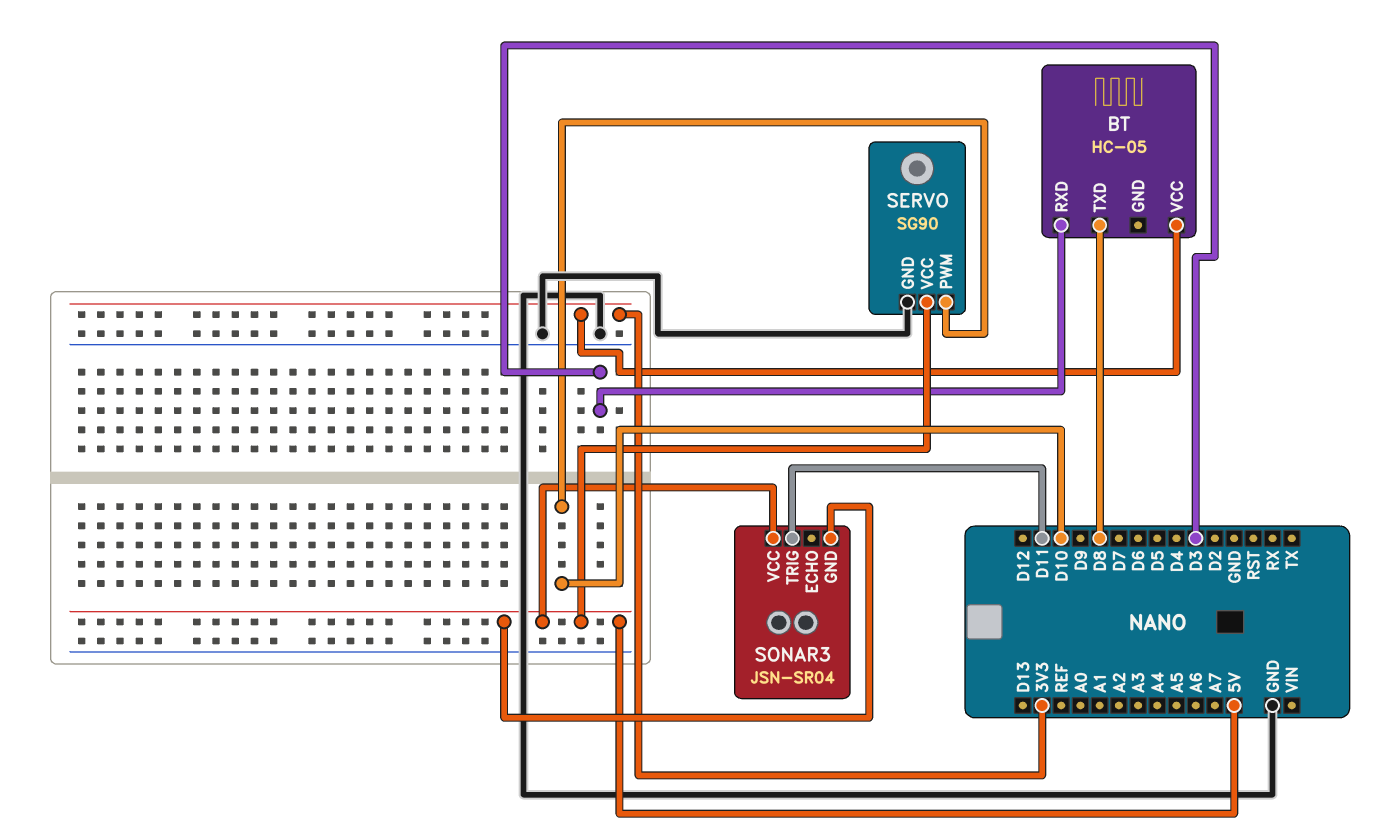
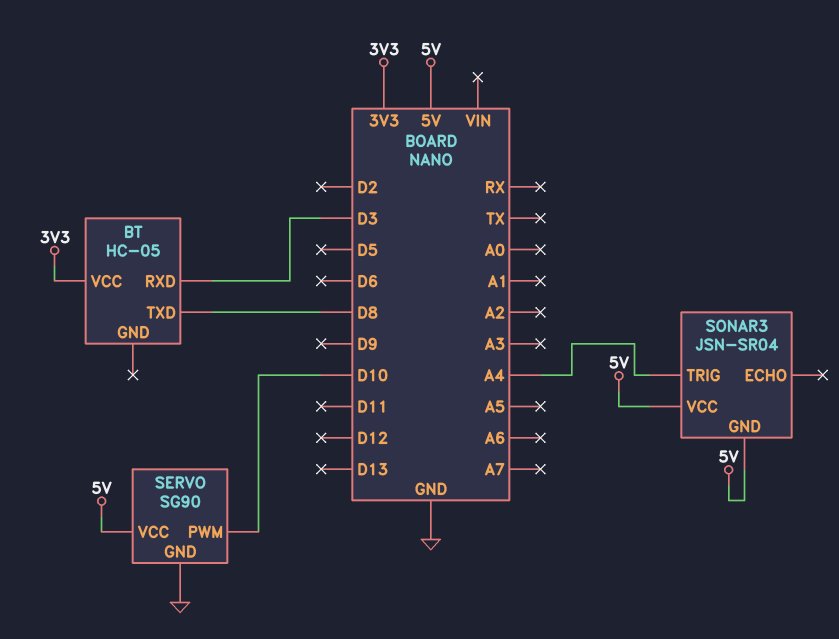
SONAR3 pin TRIG: D11 -> A4

